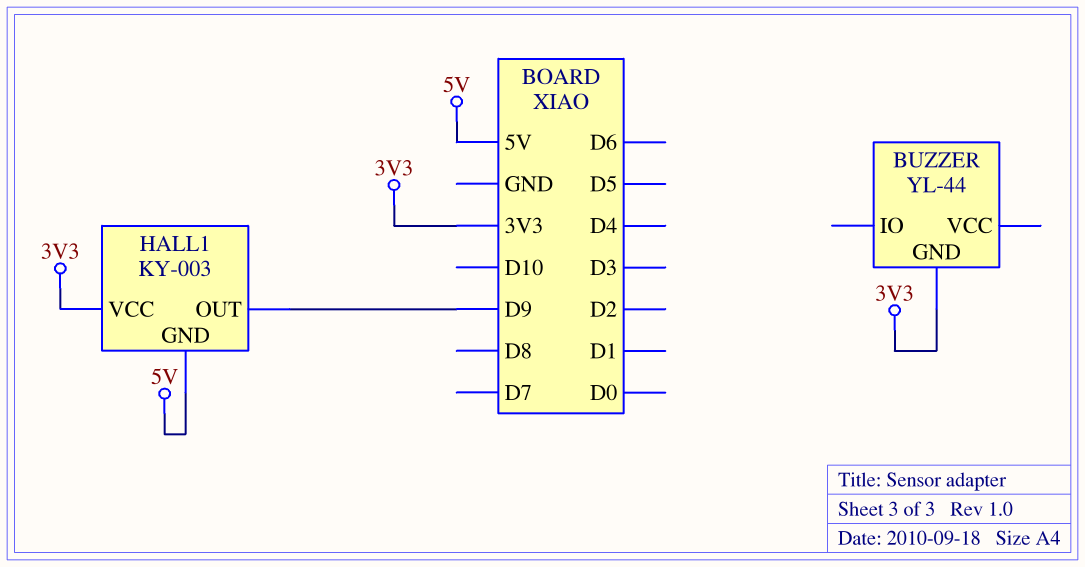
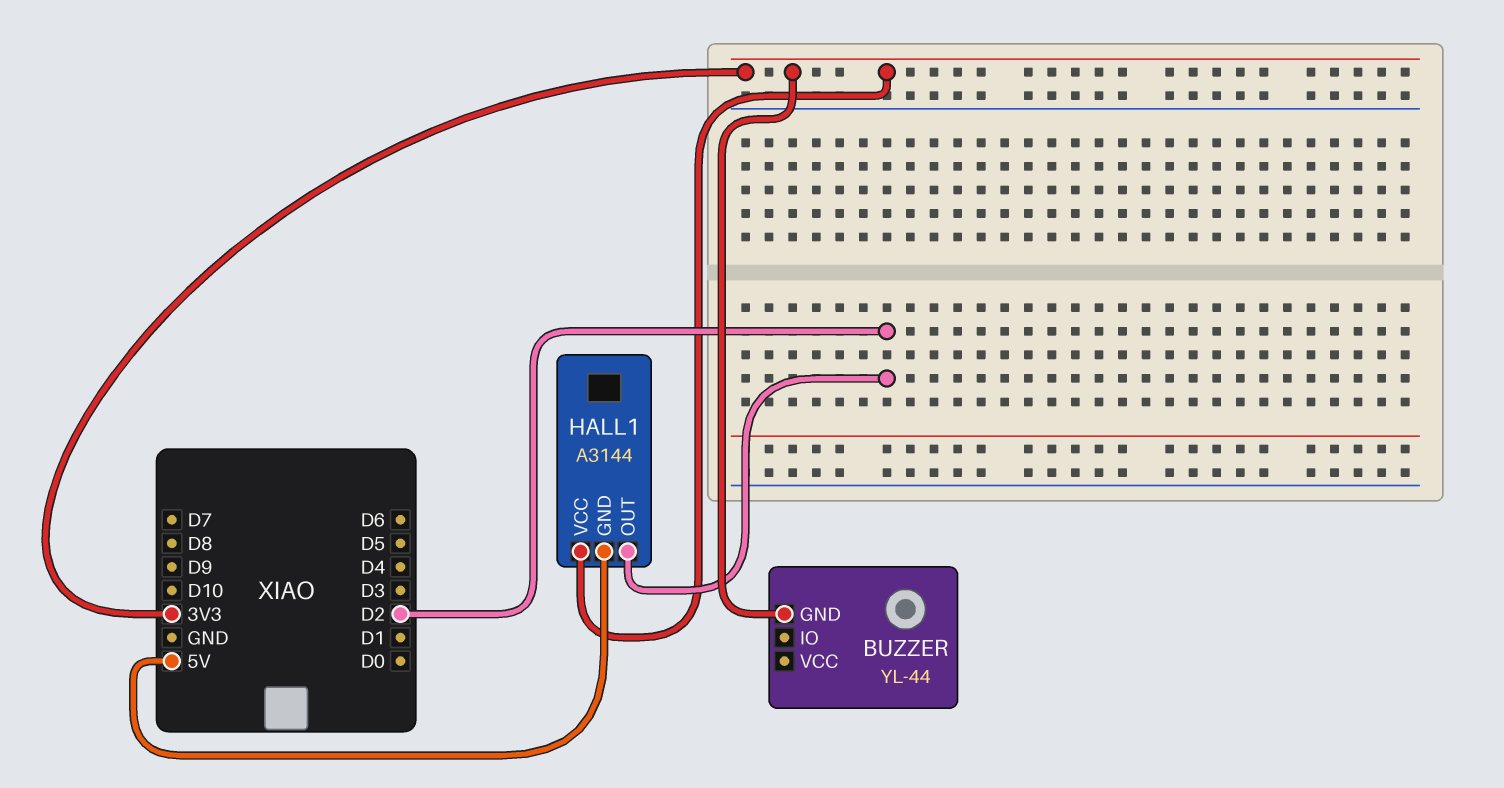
HALL1: KY-003 -> A3144
HALL1 pin OUT: D9 -> D2

